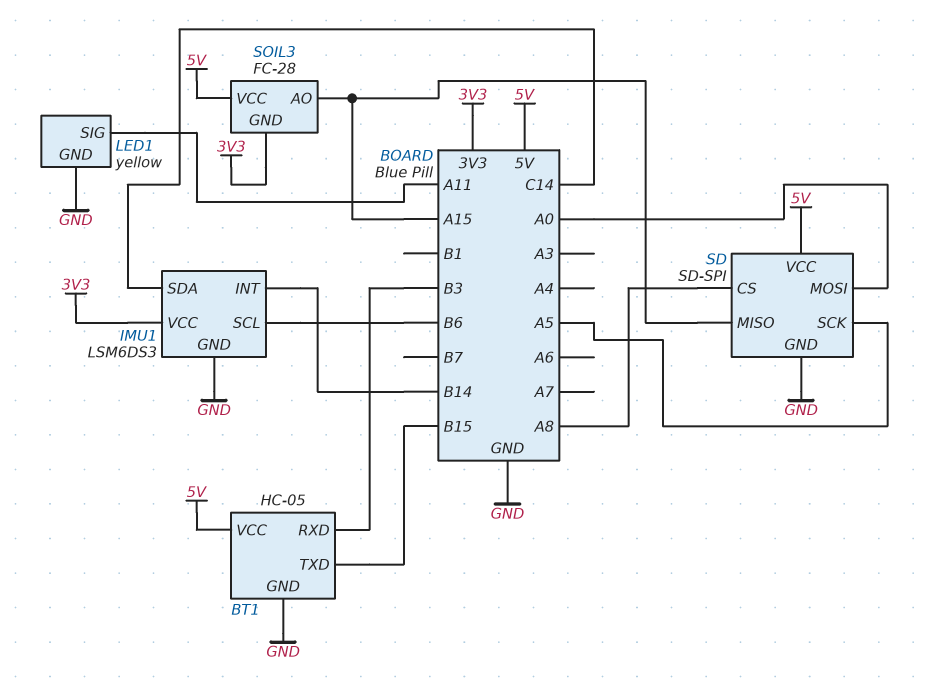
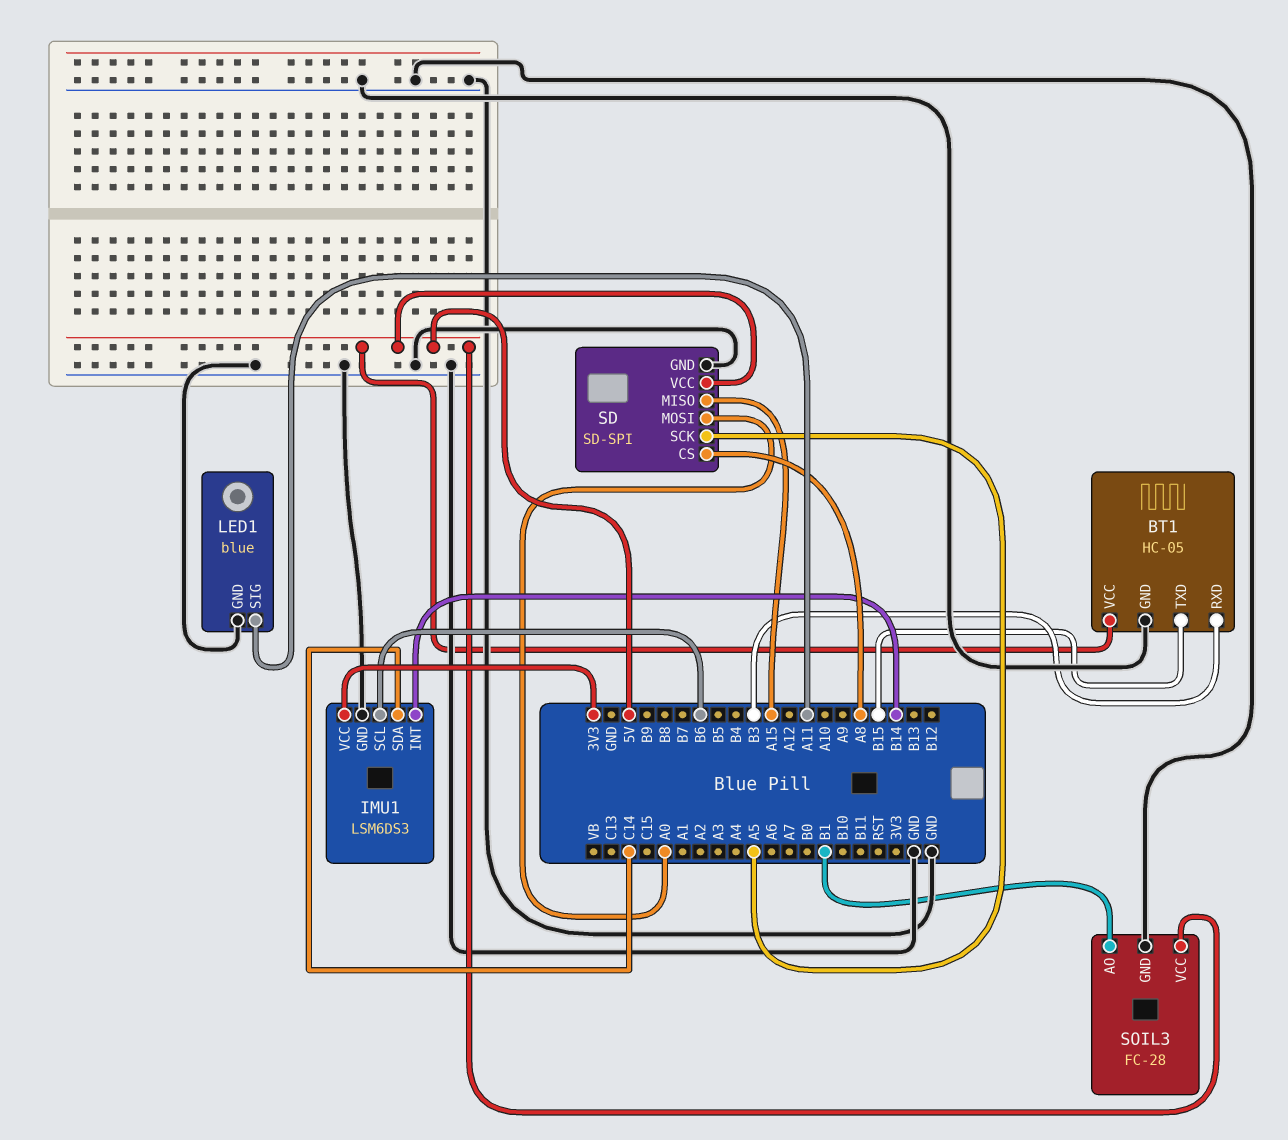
LED1: yellow -> blue
SOIL3 pin AO: A15 -> B1
SOIL3 pin GND: 3V3 -> GND

